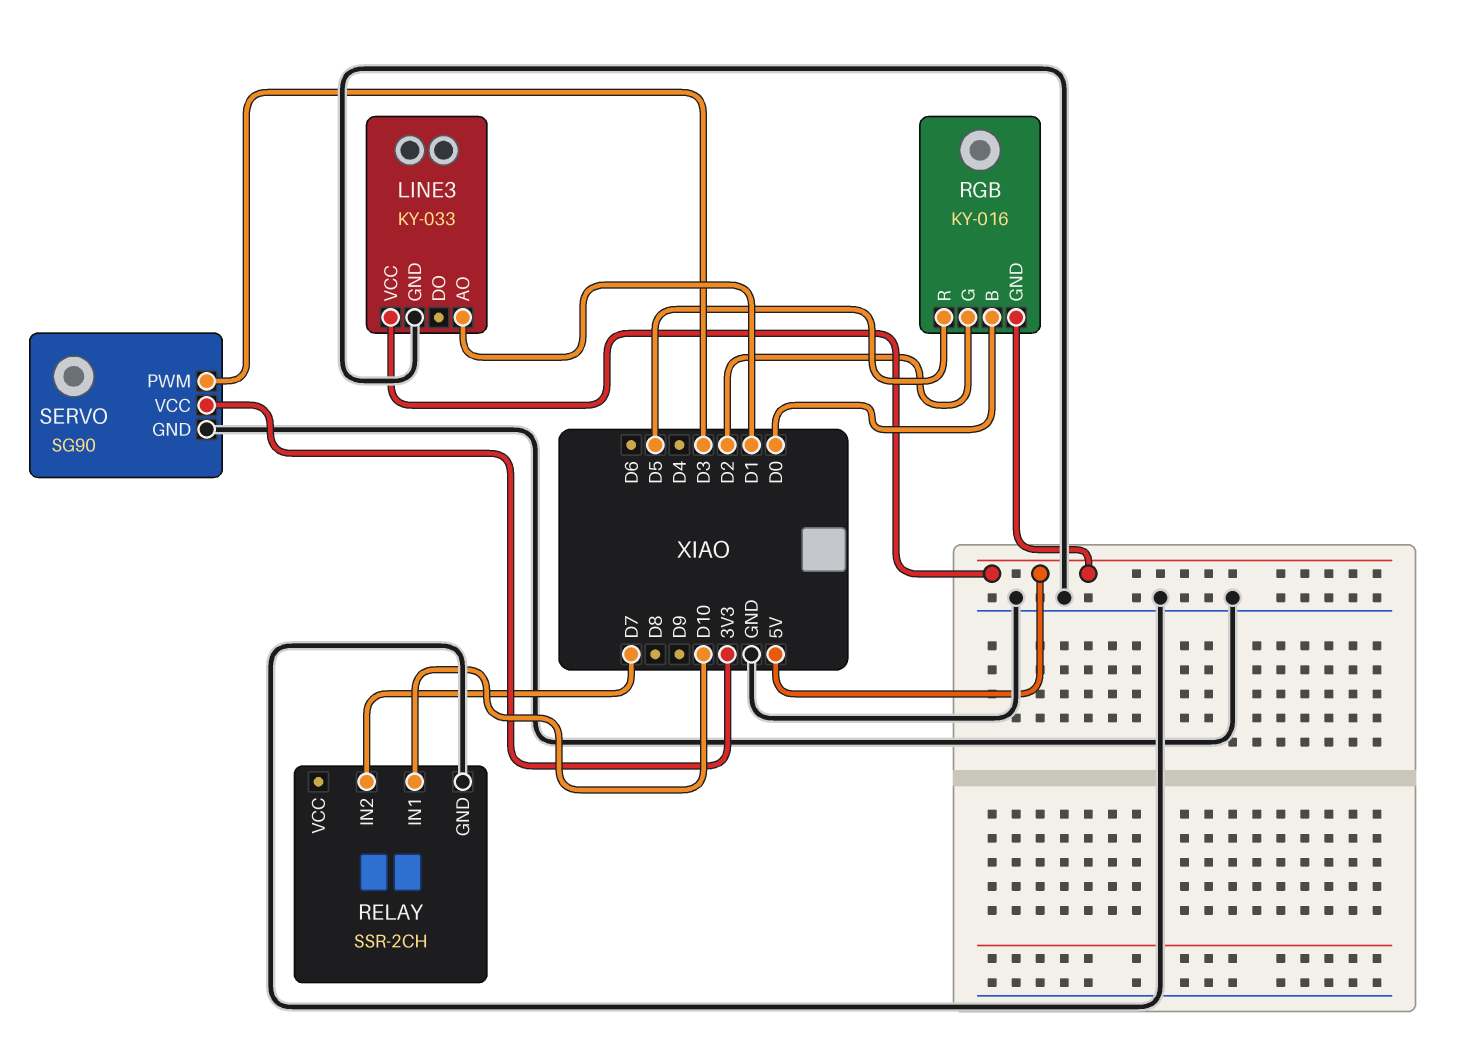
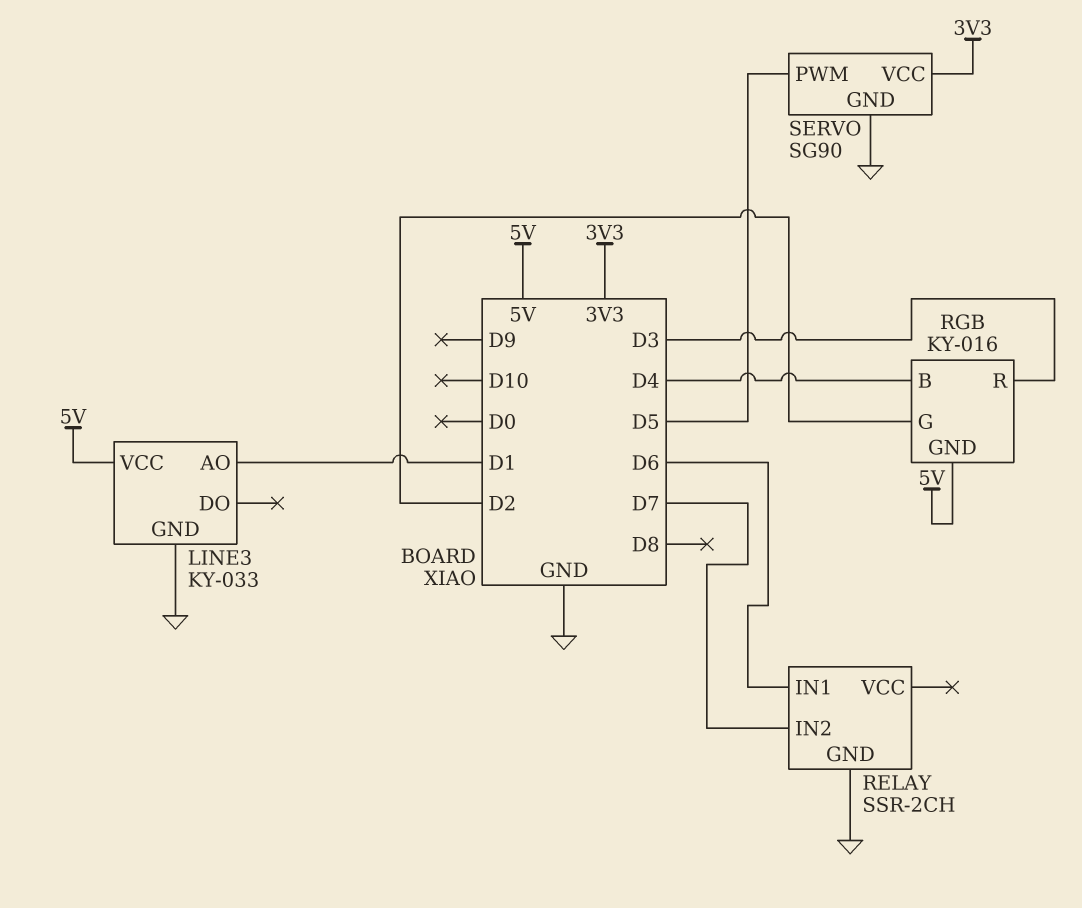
RELAY pin IN1: D10 -> D6
RGB pin B: D0 -> D4
RGB pin R: D5 -> D3
SERVO pin PWM: D3 -> D5

